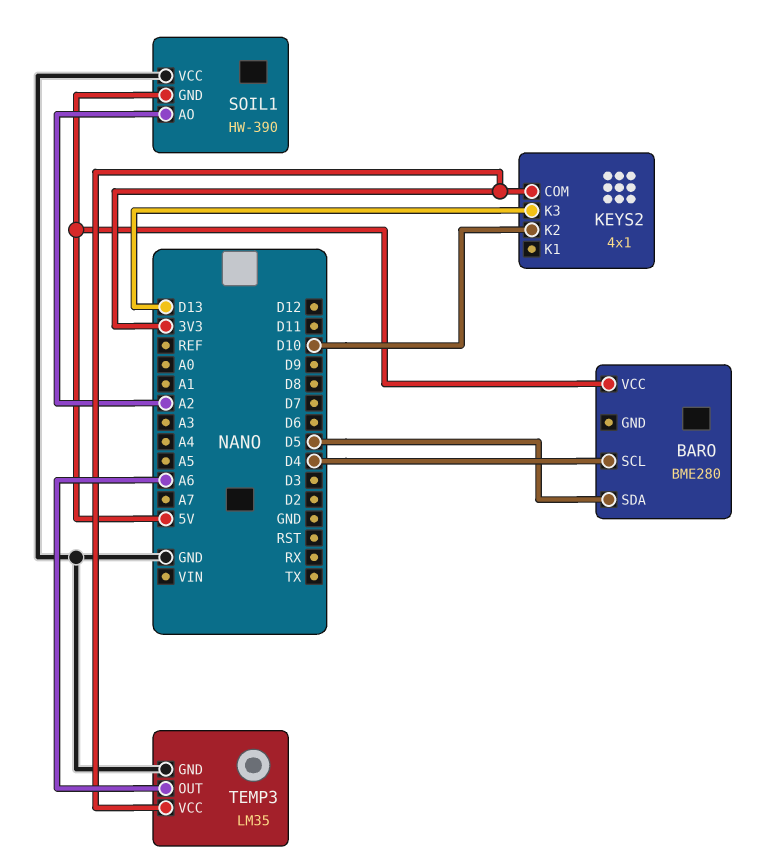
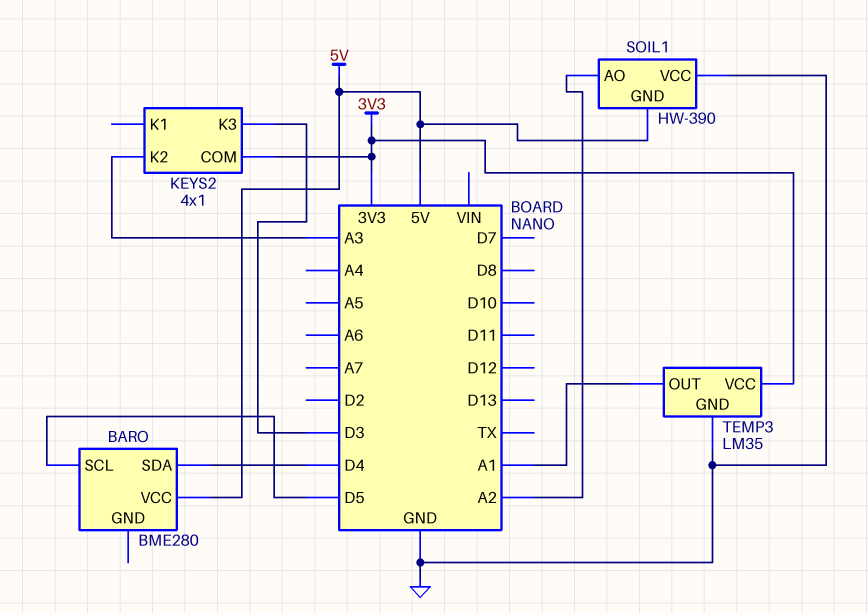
BARO pin SCL: D4 -> D5
BARO pin SDA: D5 -> D4
KEYS2 pin K2: D10 -> A3
KEYS2 pin K3: D13 -> D3
TEMP3 pin OUT: A6 -> A1

